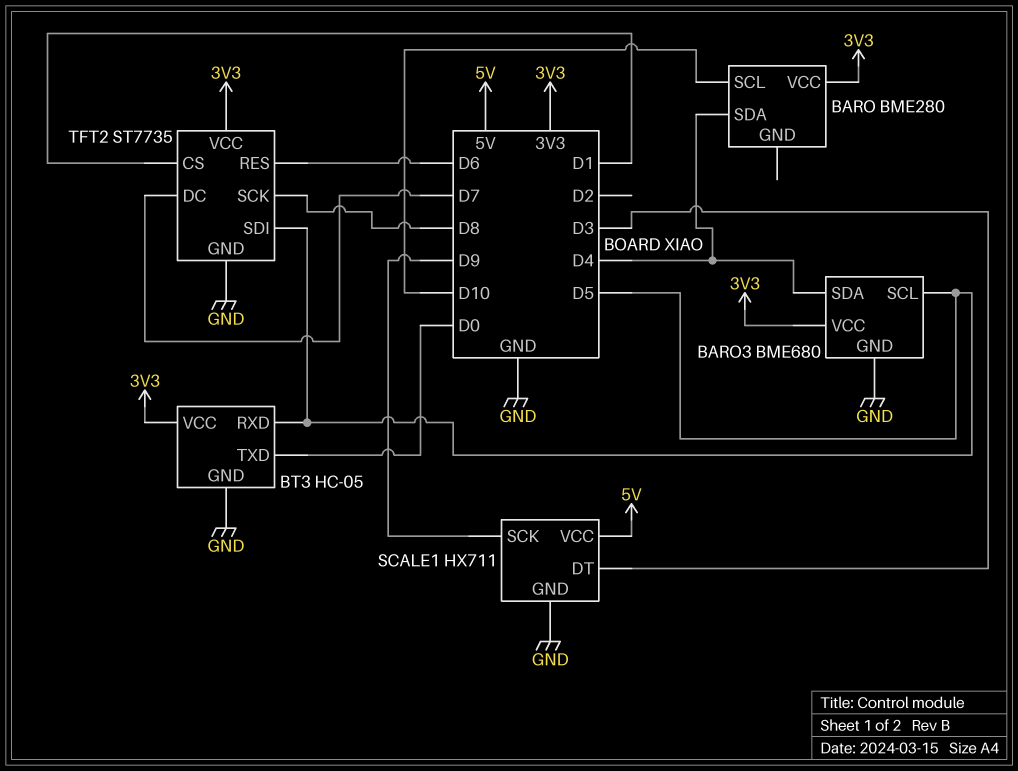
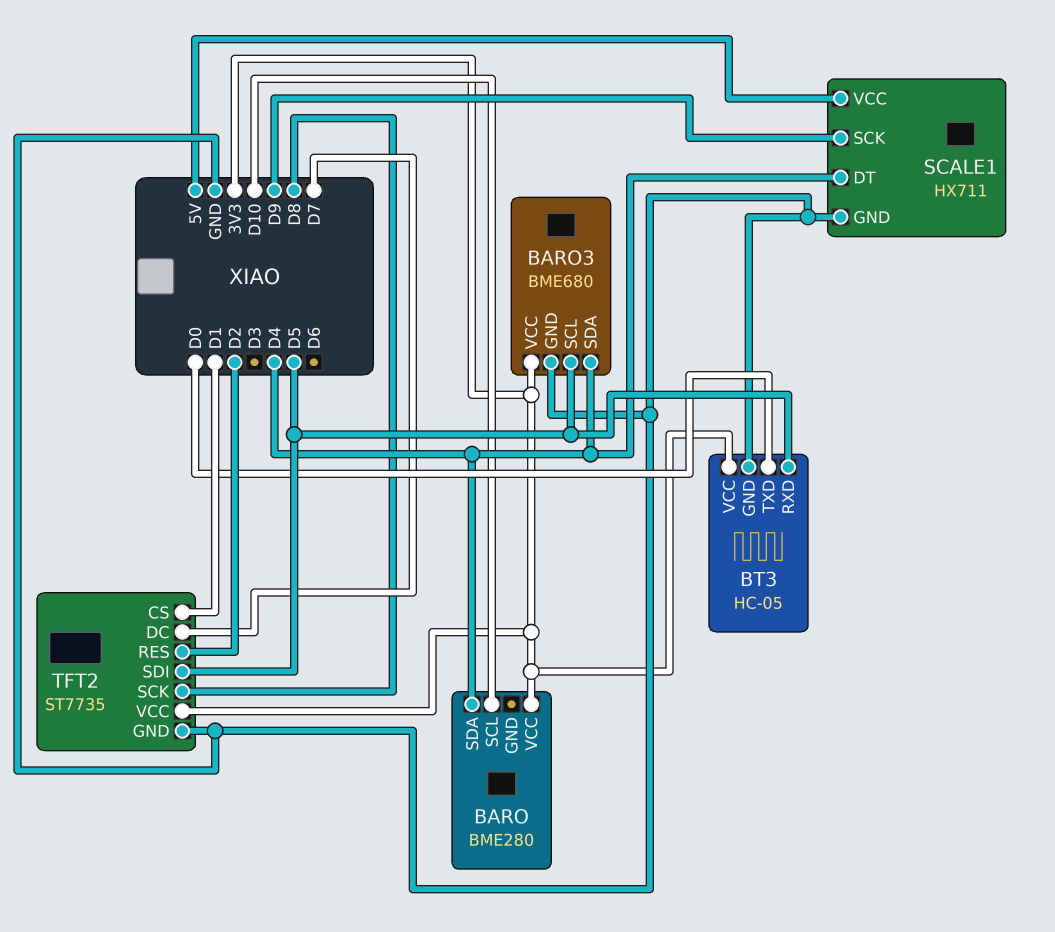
SCALE1 pin DT: D3 -> D4
TFT2 pin RES: D6 -> D2

